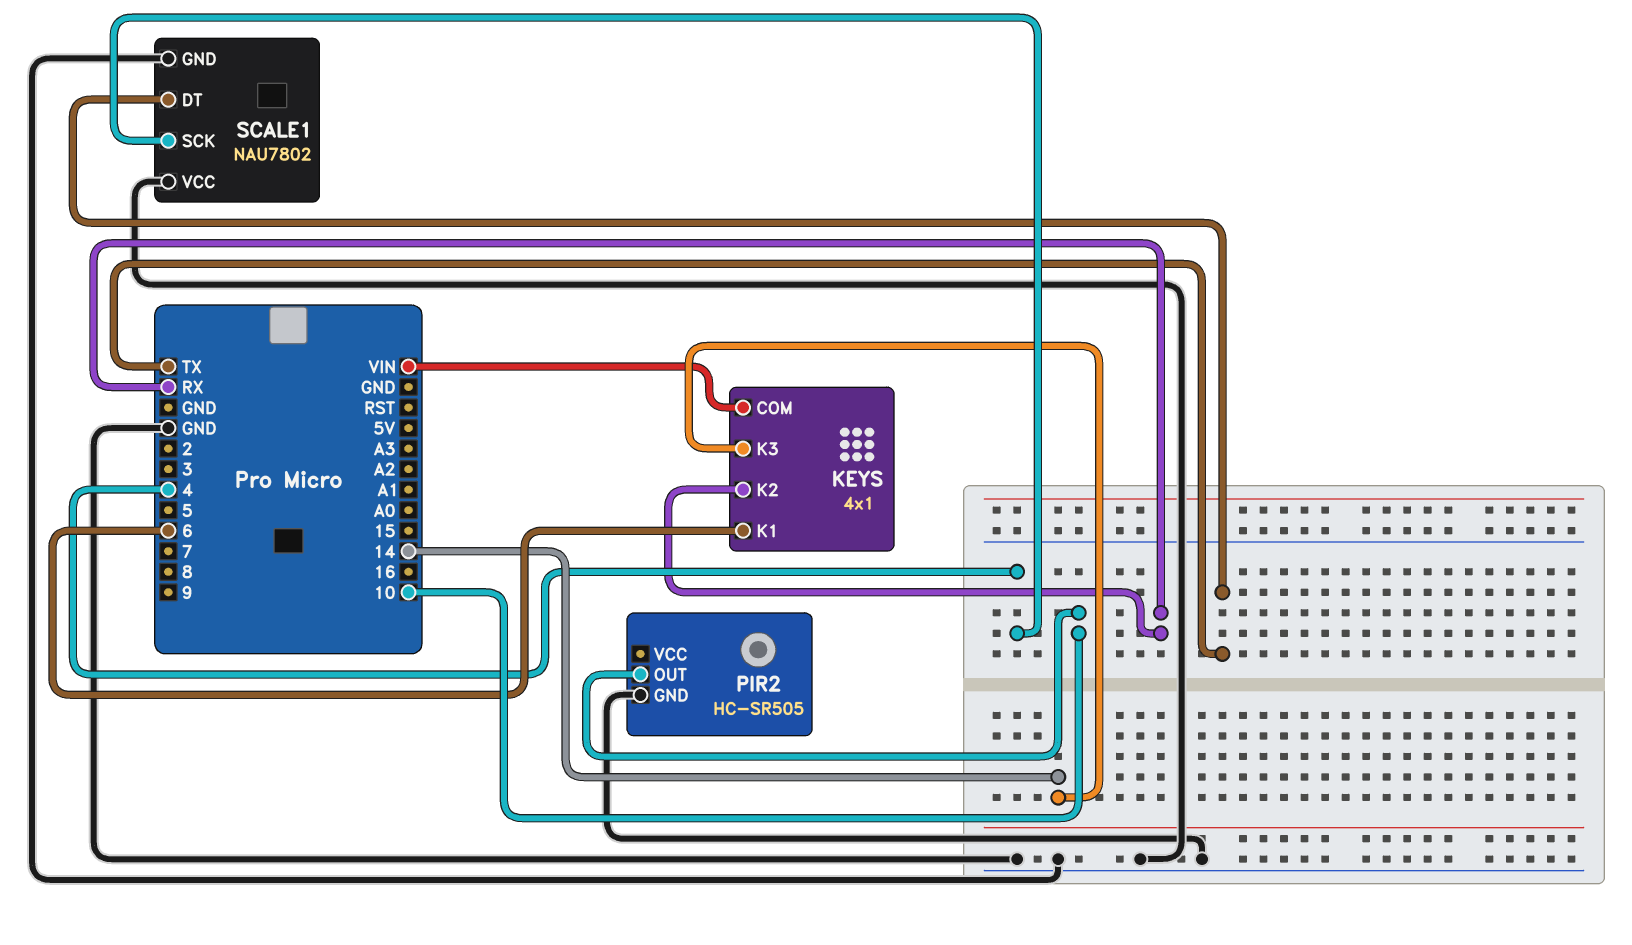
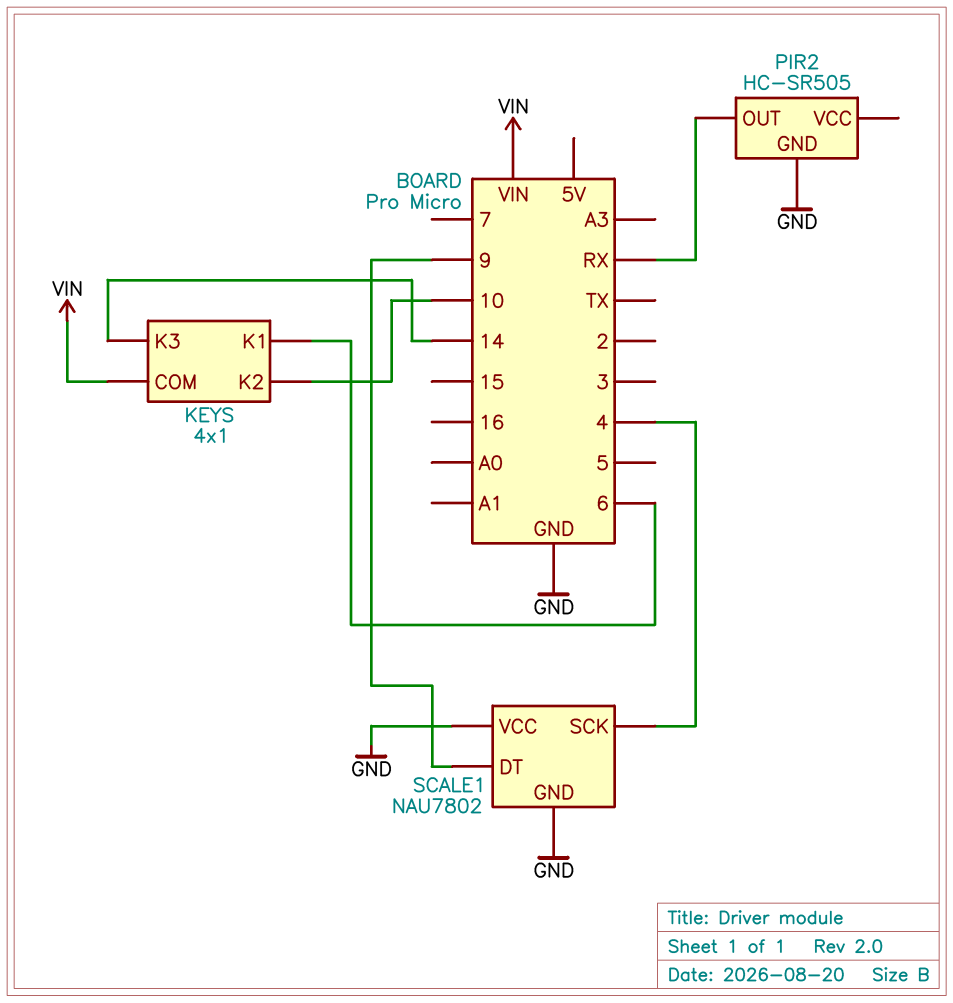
KEYS pin K2: RX -> 10
PIR2 pin OUT: 10 -> RX
SCALE1 pin DT: TX -> 9

